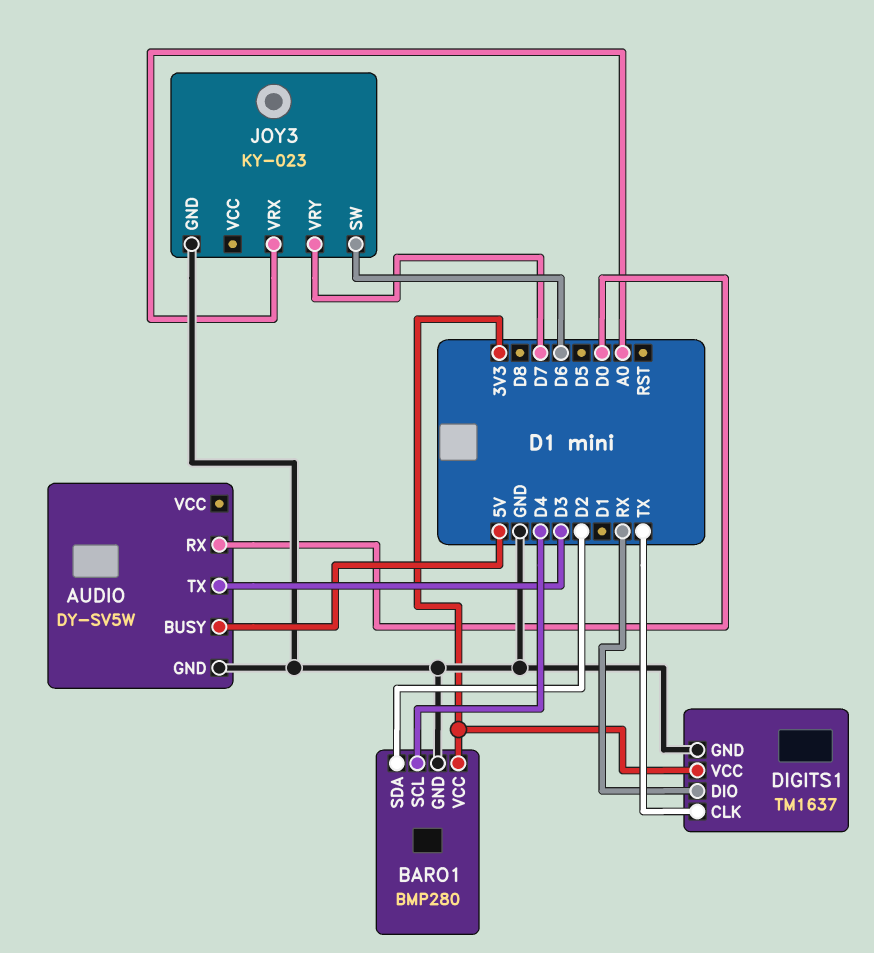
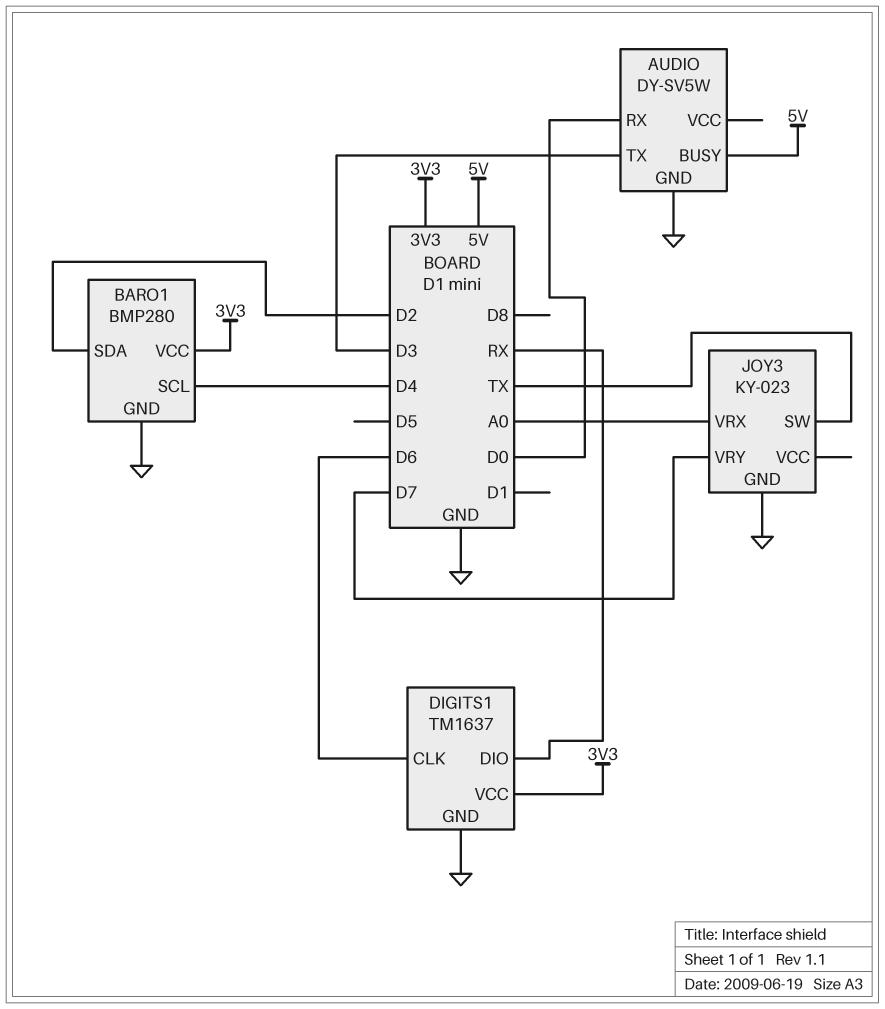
DIGITS1 pin CLK: TX -> D6
JOY3 pin SW: D6 -> TX

